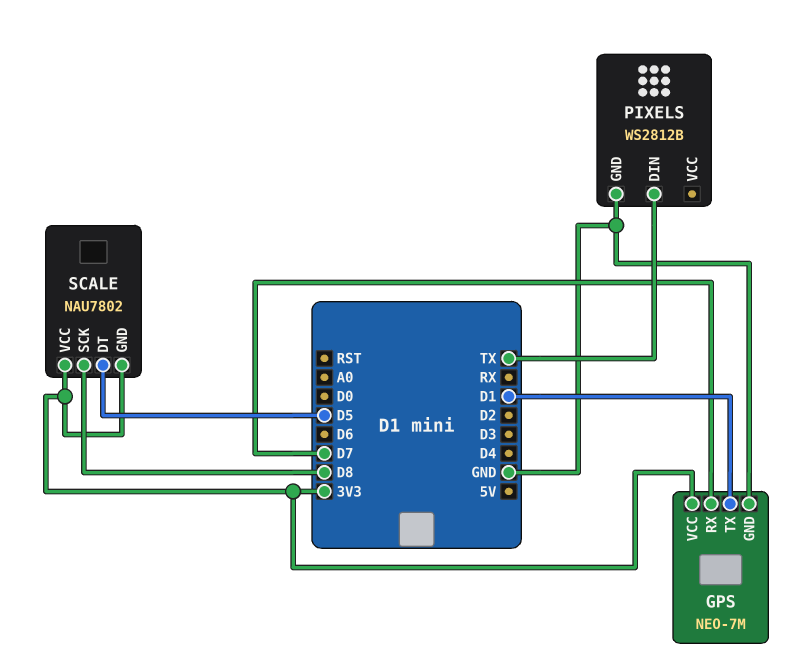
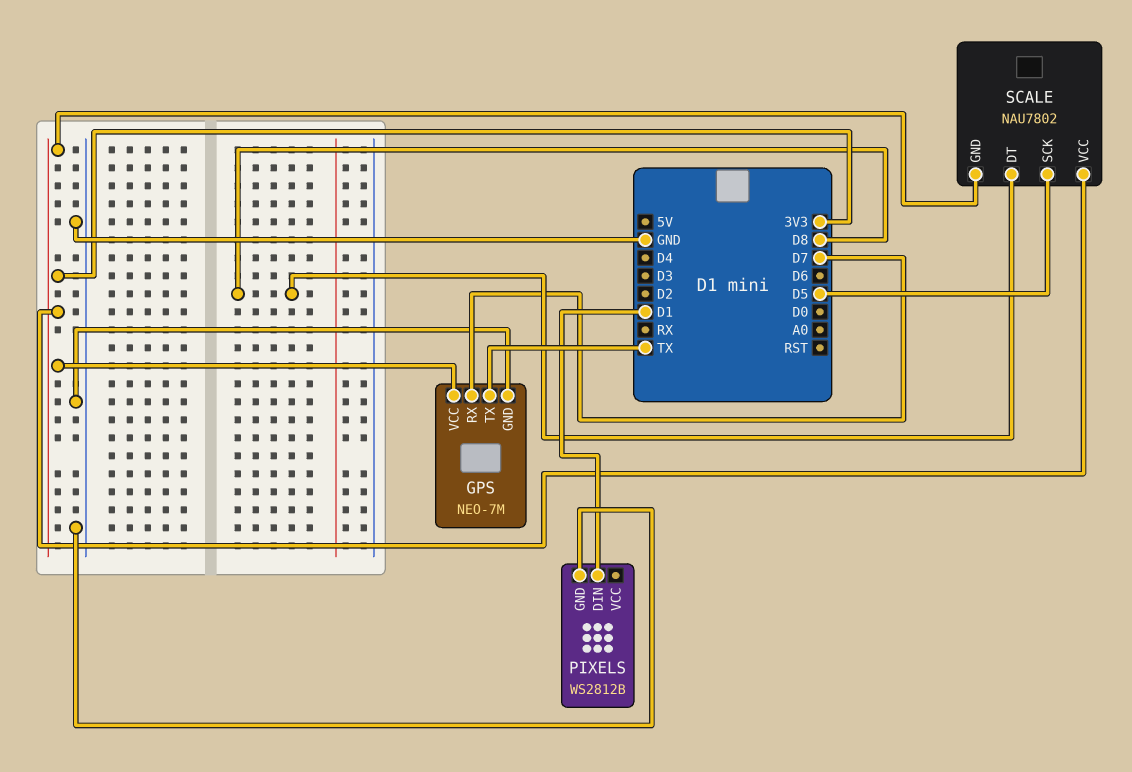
GPS pin TX: D1 -> TX
PIXELS pin DIN: TX -> D1
SCALE pin DT: D5 -> D8
SCALE pin SCK: D8 -> D5

